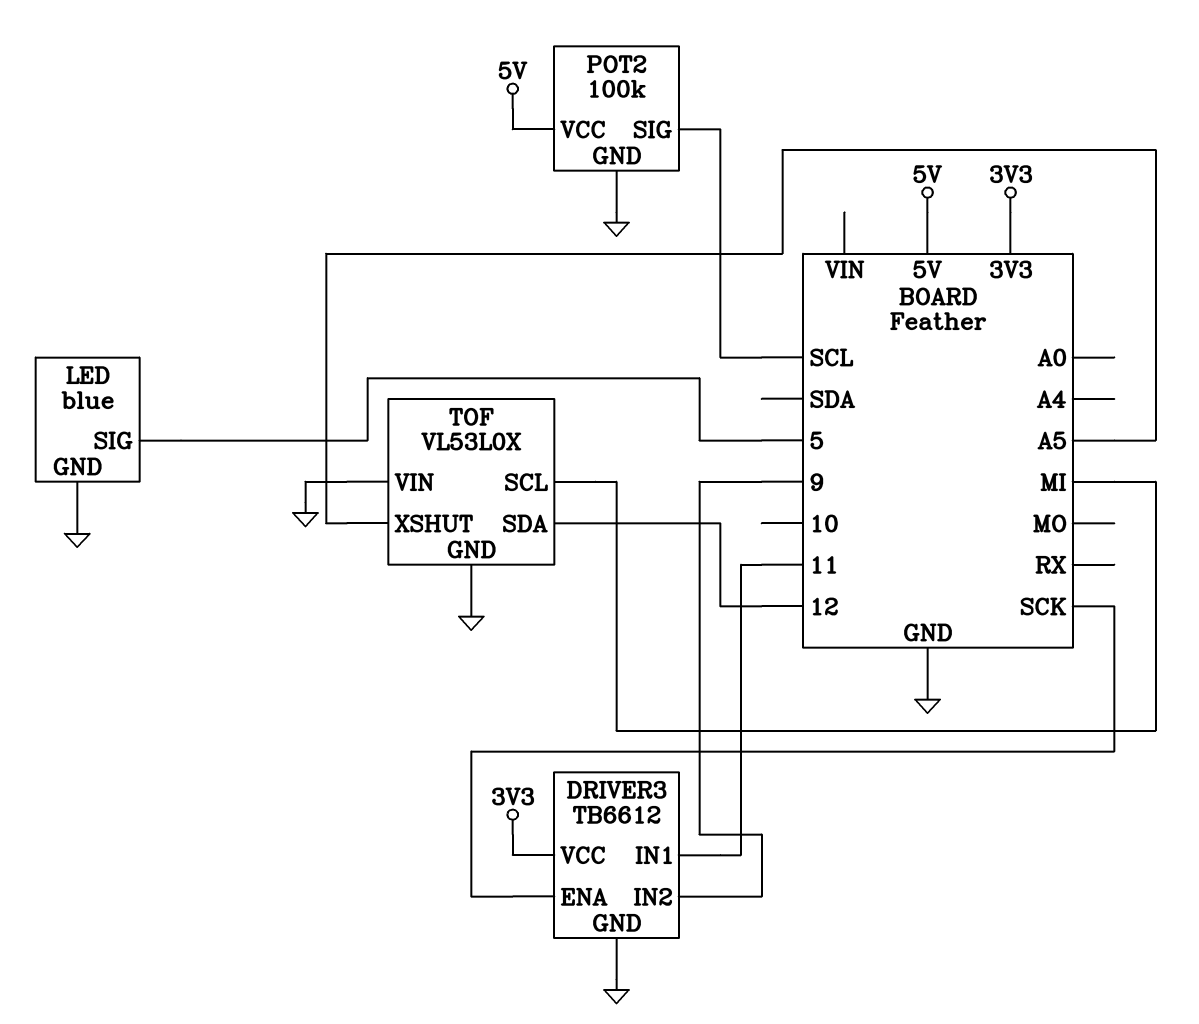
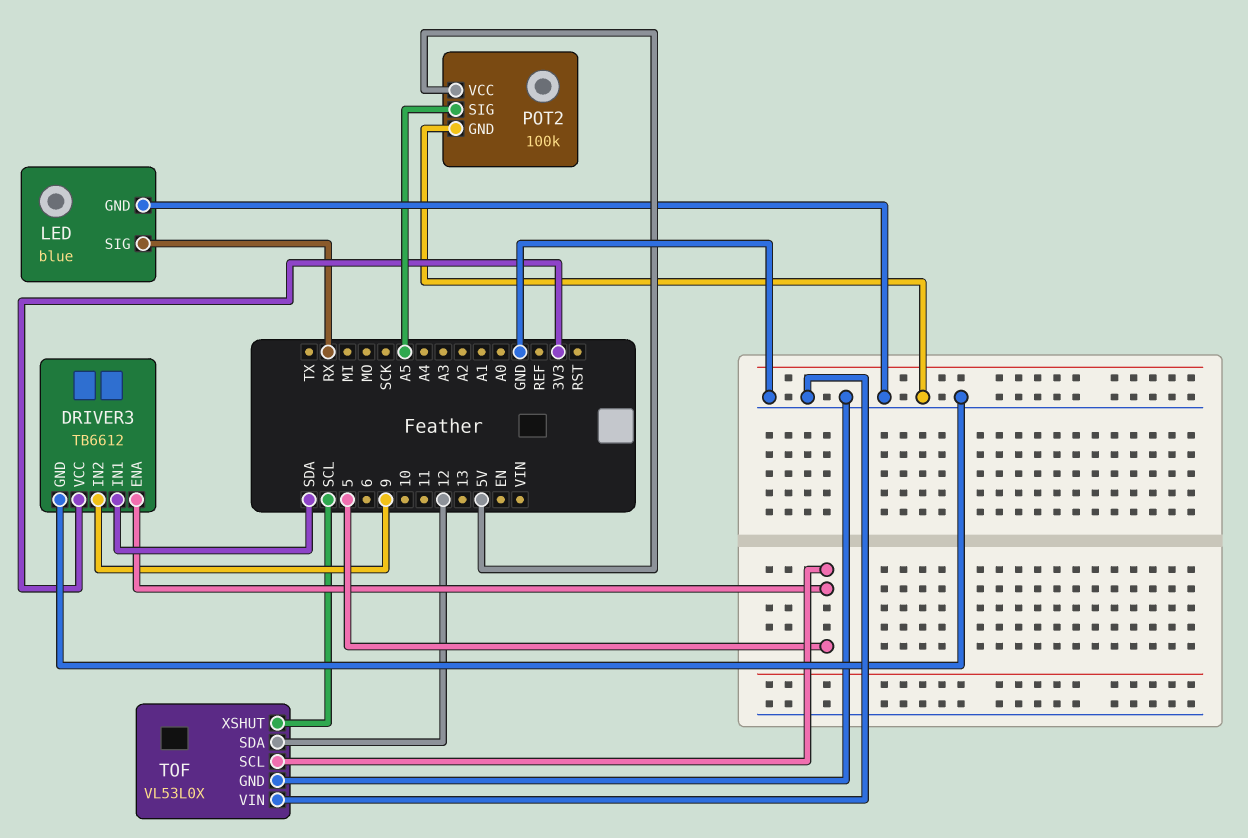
DRIVER3 pin ENA: SCK -> 5
DRIVER3 pin IN1: 11 -> SDA
LED pin SIG: 5 -> RX
POT2 pin SIG: SCL -> A5
TOF pin SCL: MI -> 5
TOF pin XSHUT: A5 -> SCL

